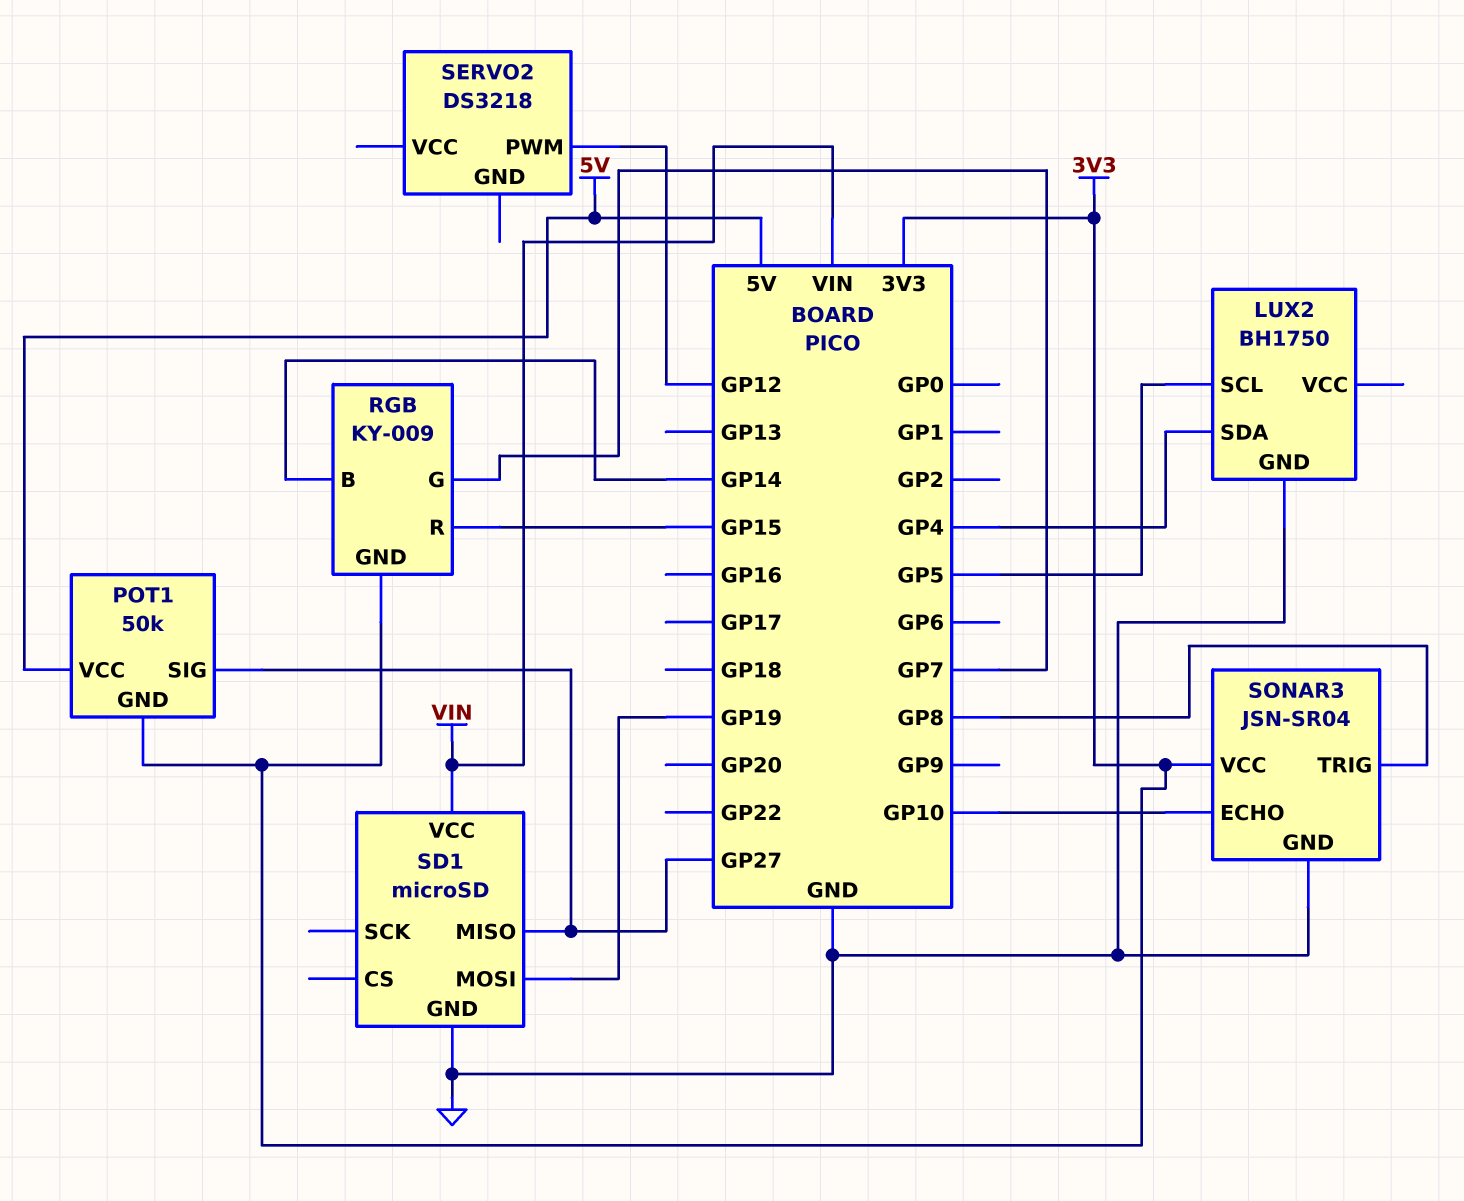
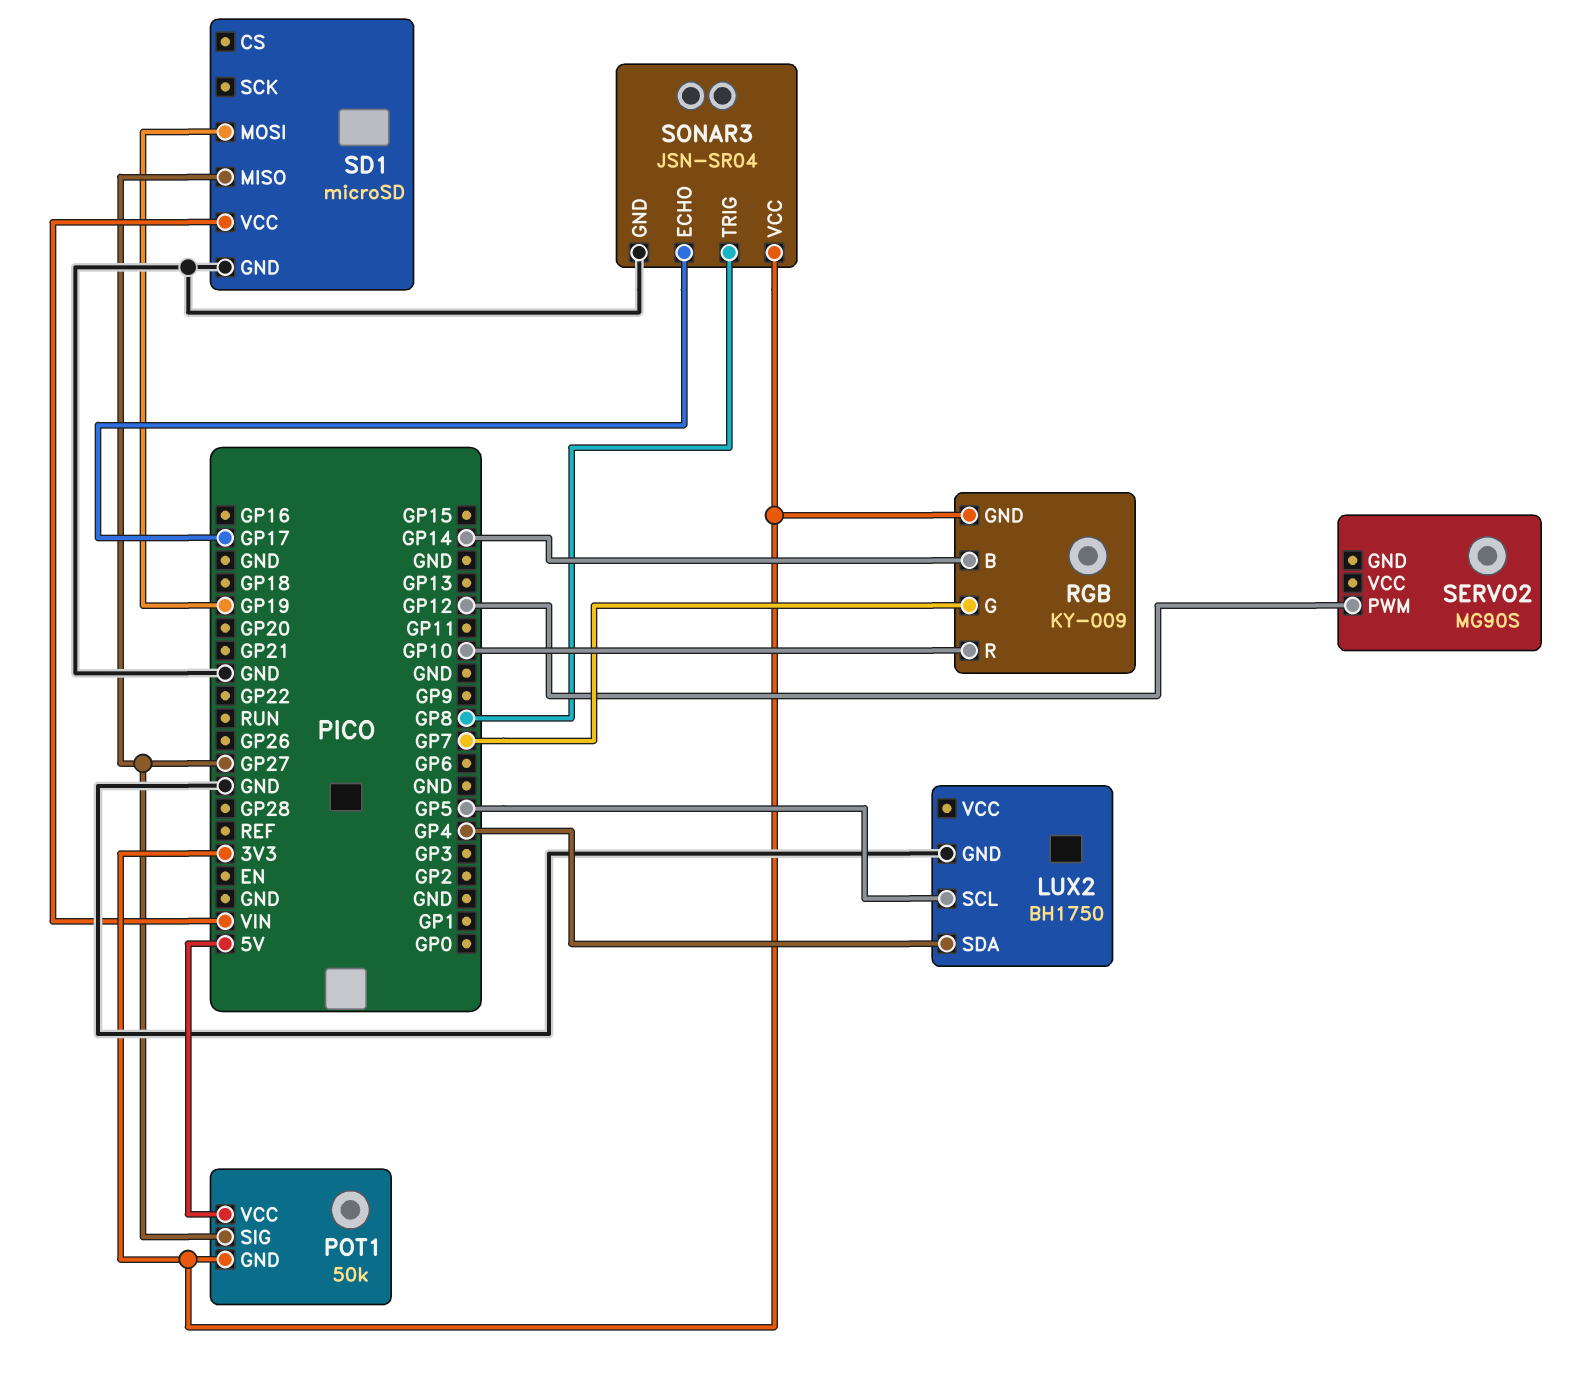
RGB pin R: GP15 -> GP10
SERVO2: DS3218 -> MG90S
SONAR3 pin ECHO: GP10 -> GP17

